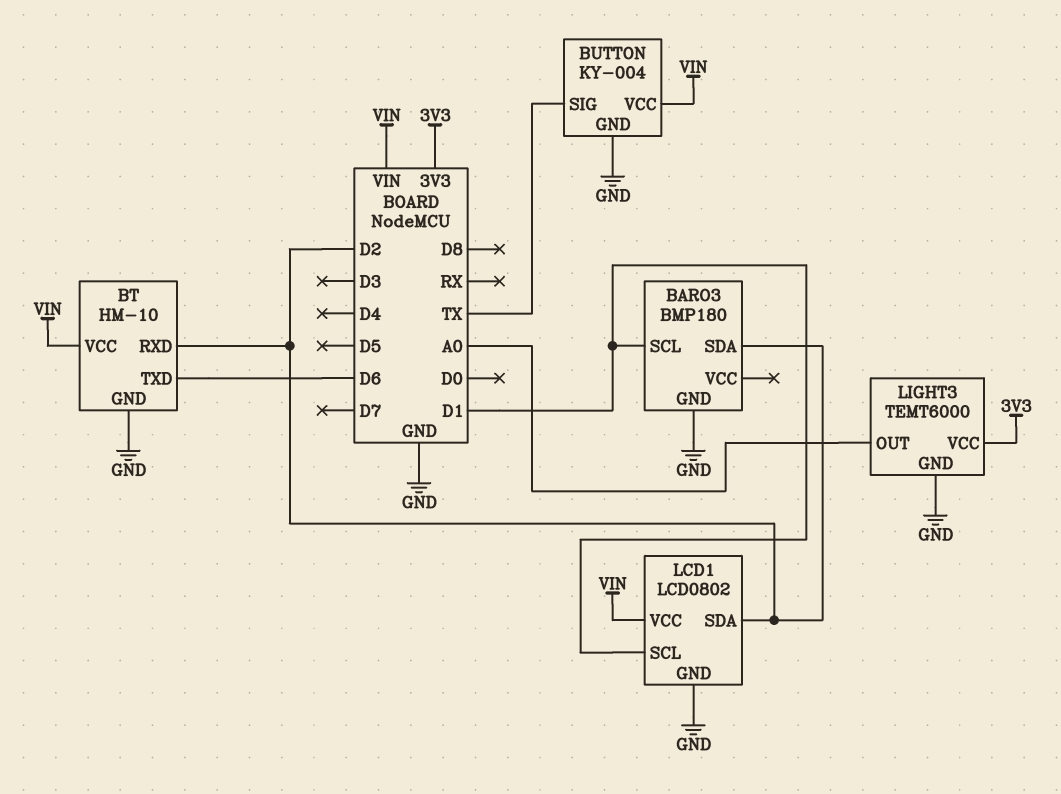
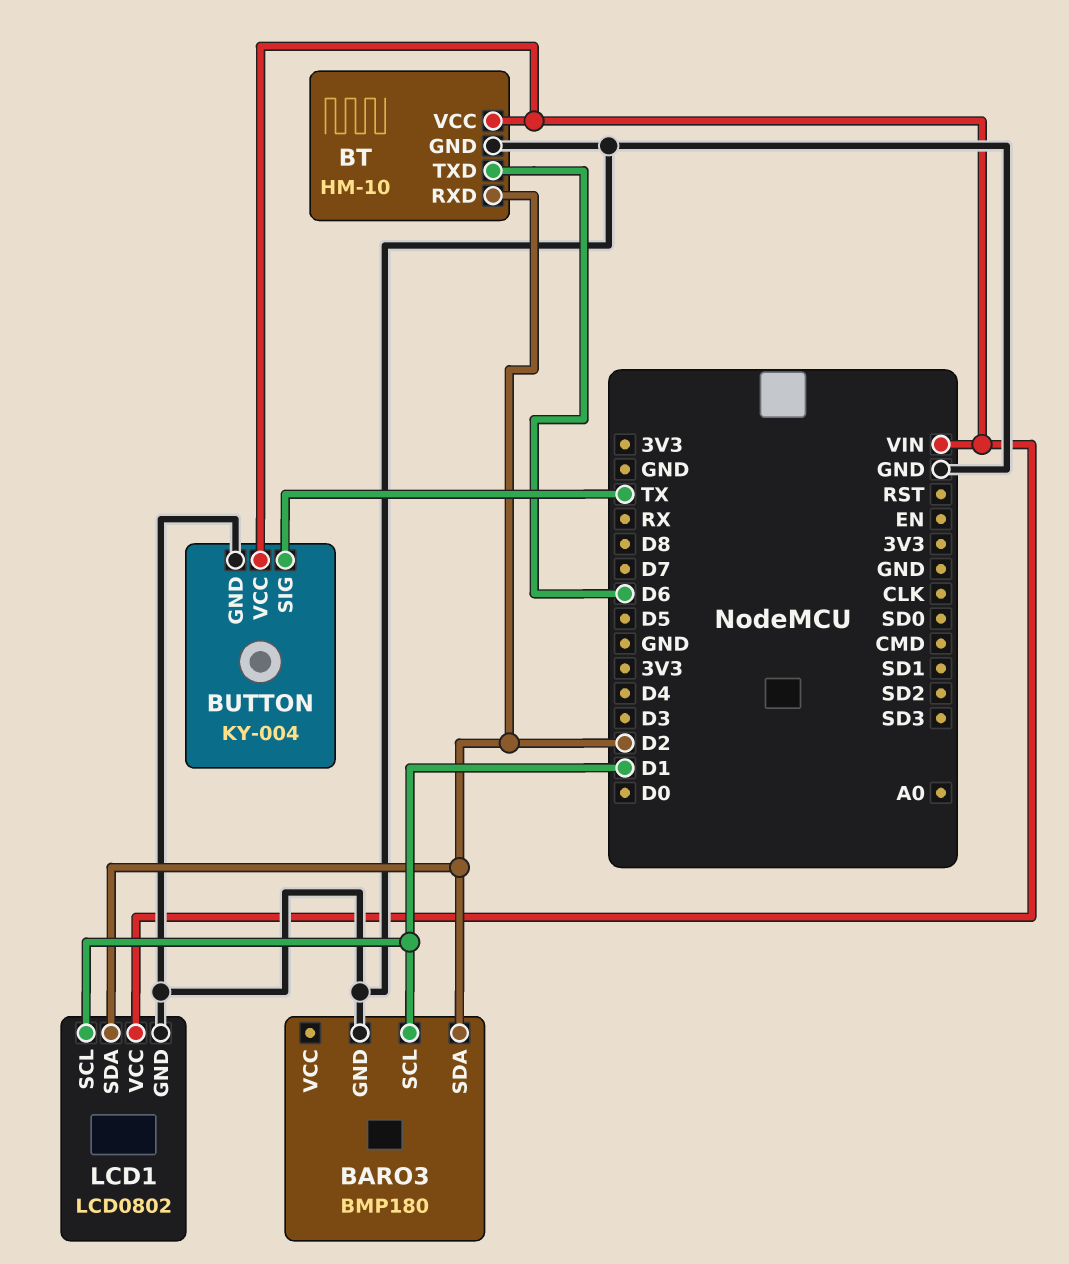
LIGHT3: TEMT6000 -> none
LIGHT3 pin GND: GND -> none
LIGHT3 pin OUT: A0 -> none
LIGHT3 pin VCC: 3V3 -> none

